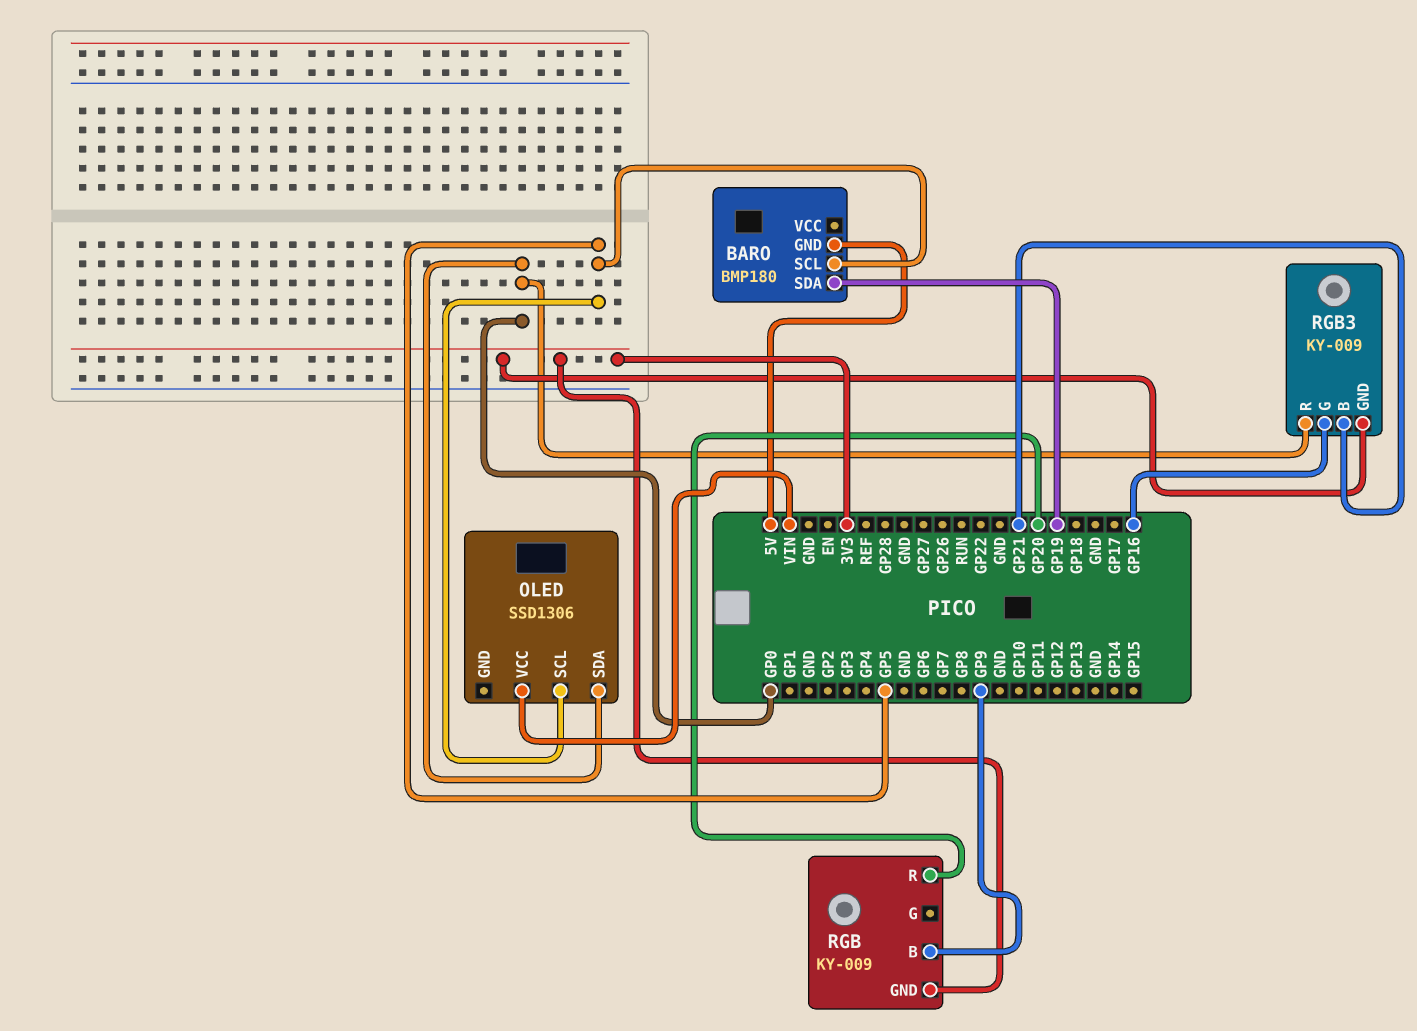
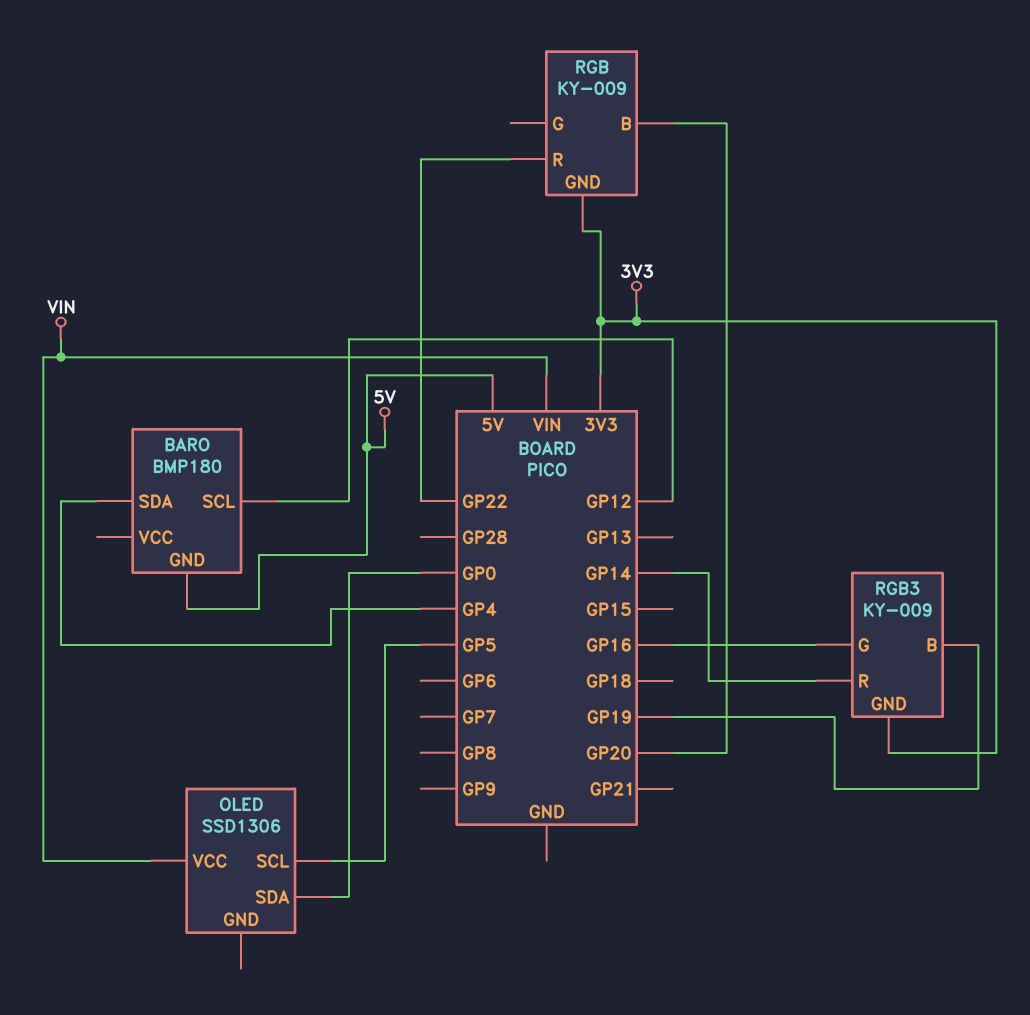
BARO pin SCL: GP5 -> GP12
BARO pin SDA: GP19 -> GP4
RGB pin B: GP9 -> GP20
RGB pin R: GP20 -> GP22
RGB3 pin B: GP21 -> GP19
RGB3 pin R: GP0 -> GP14

